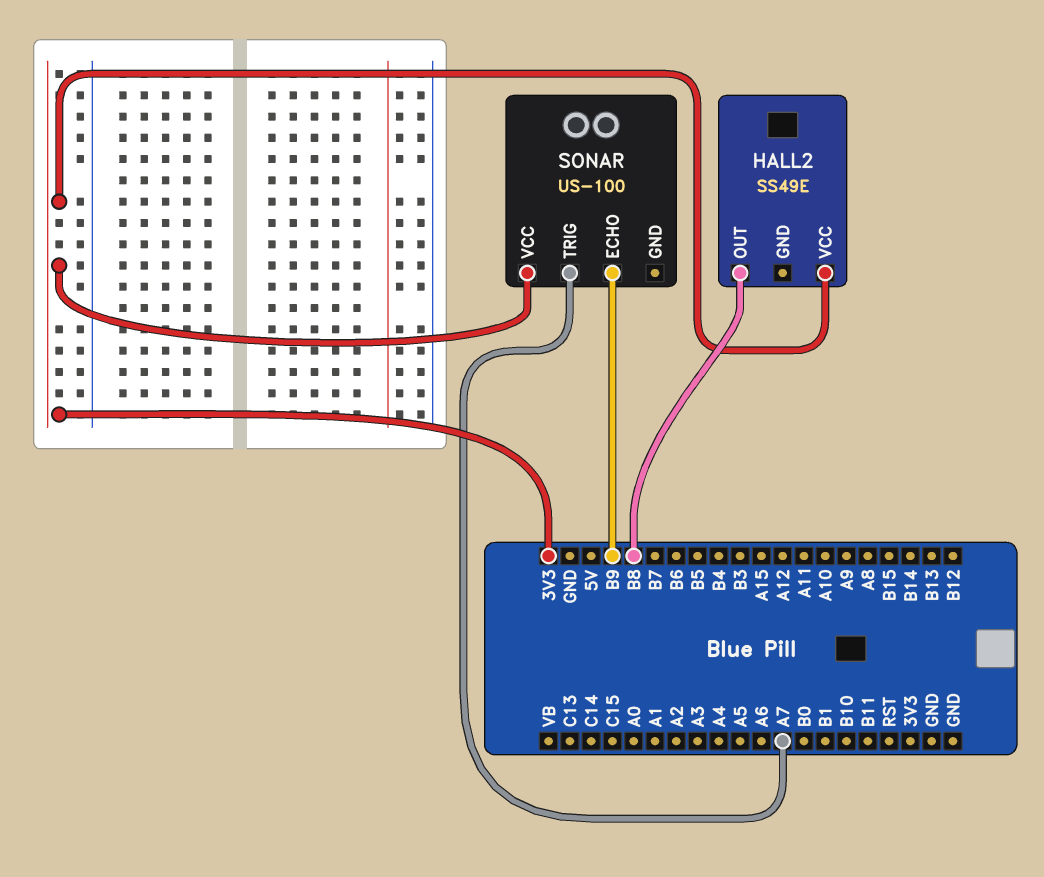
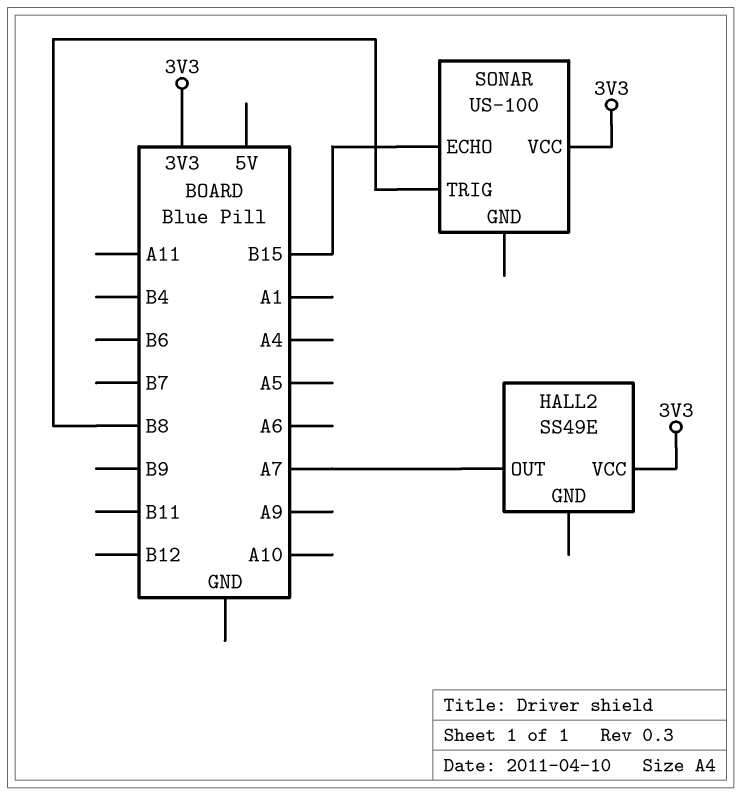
HALL2 pin OUT: B8 -> A7
SONAR pin ECHO: B9 -> B15
SONAR pin TRIG: A7 -> B8

